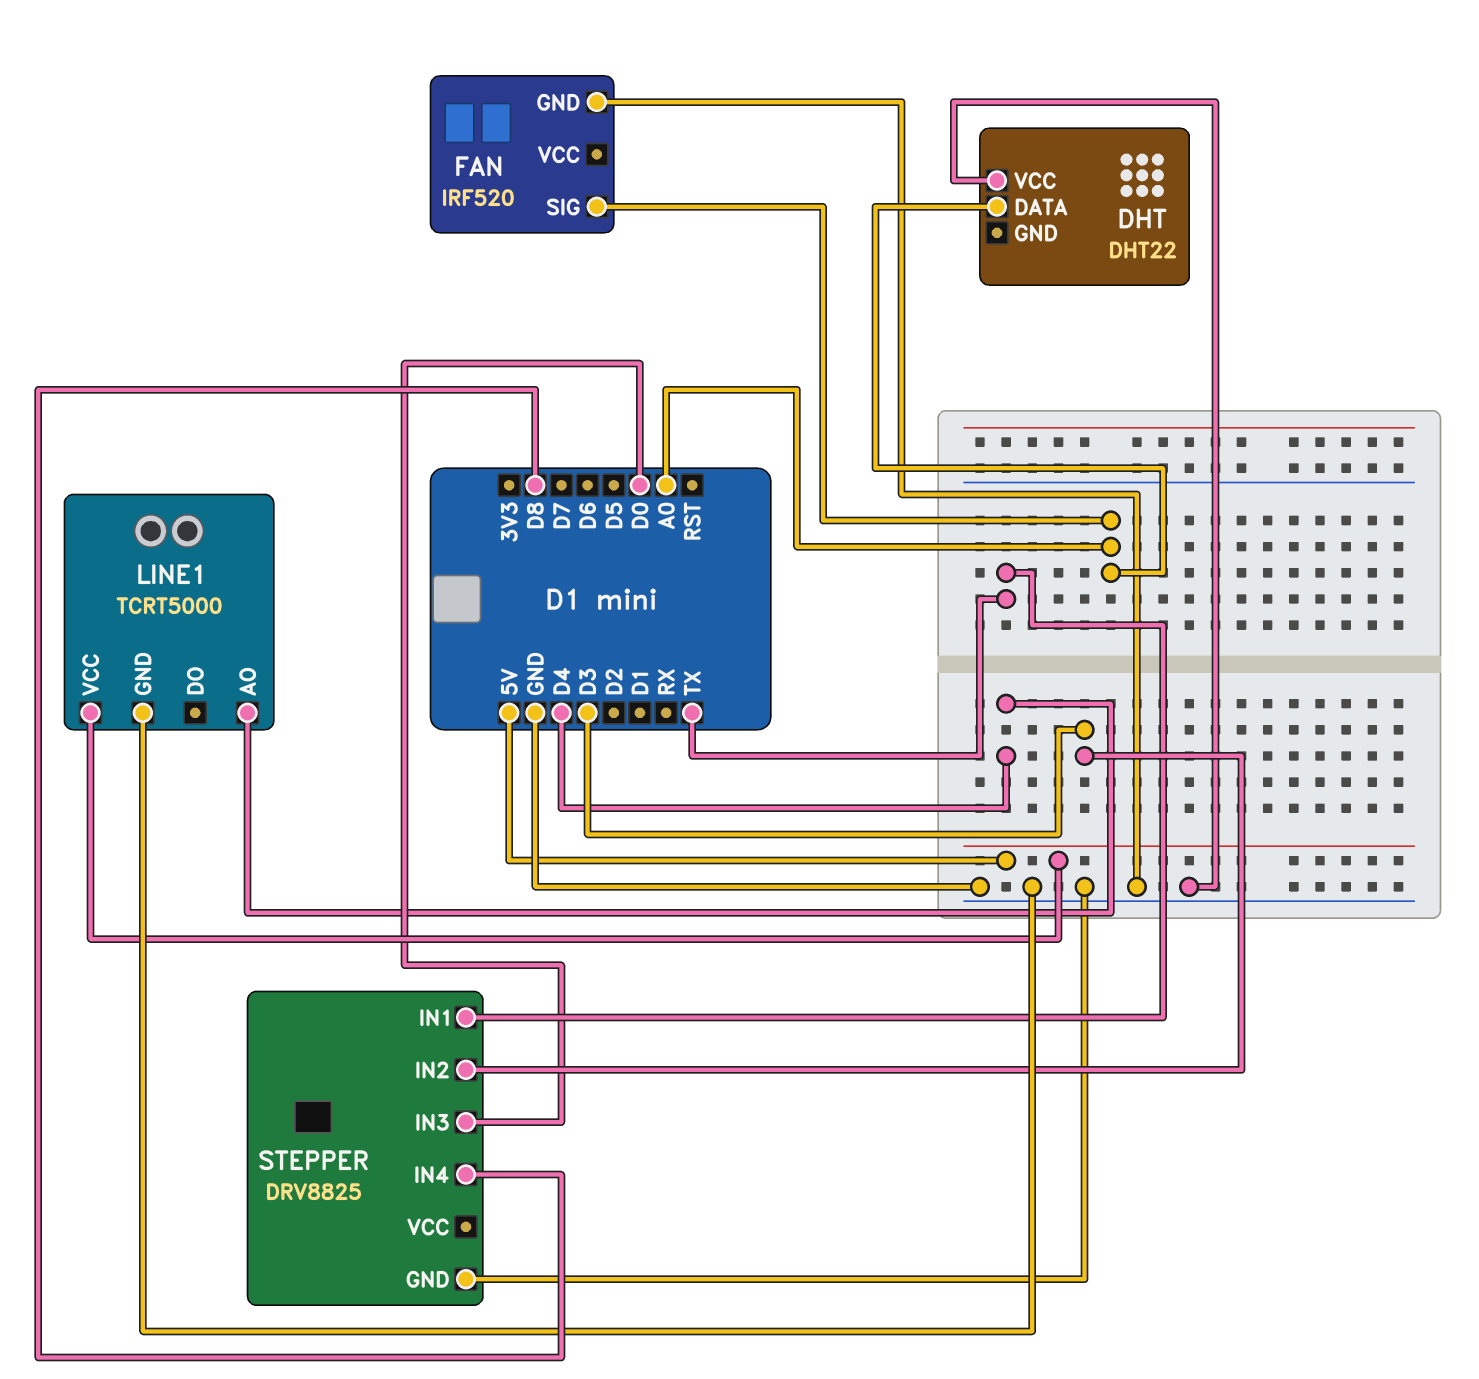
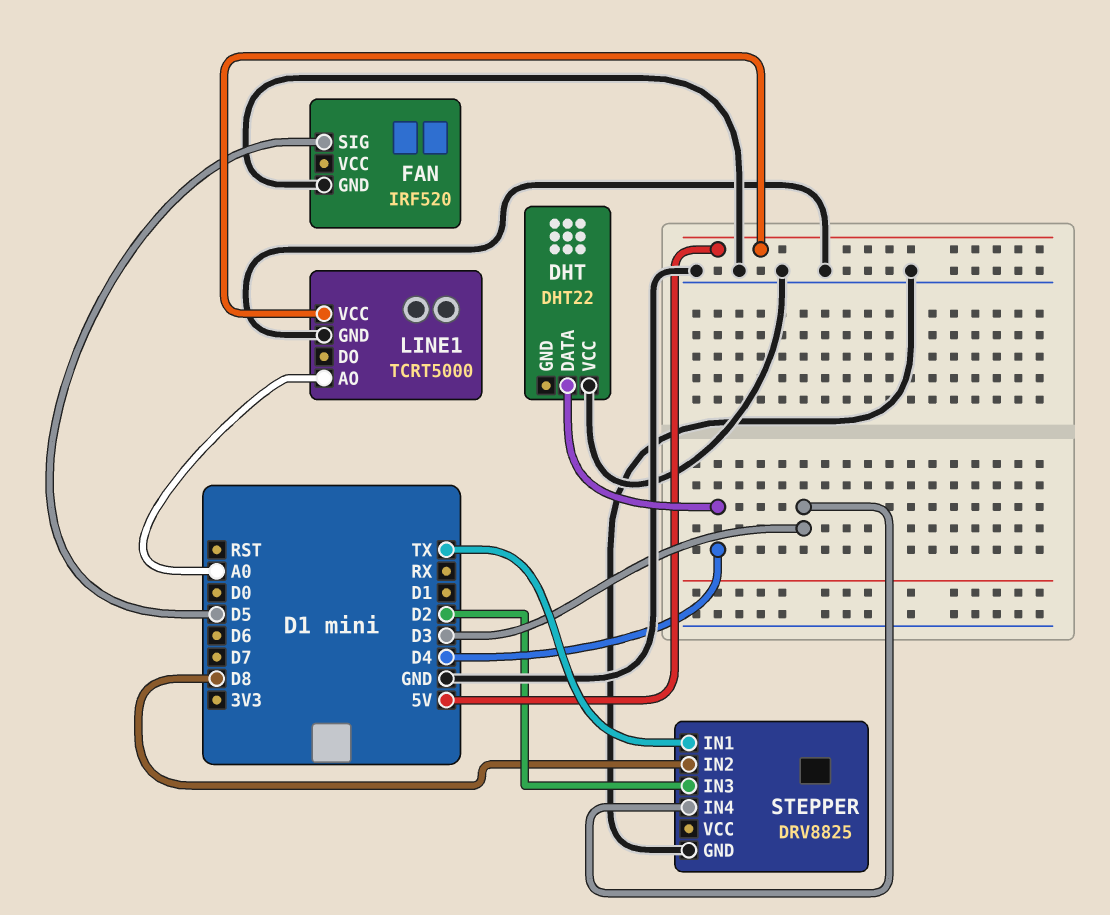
DHT pin DATA: A0 -> D4
FAN pin SIG: A0 -> D5
LINE1 pin AO: D4 -> A0
STEPPER pin IN2: D3 -> D8
STEPPER pin IN3: D0 -> D2
STEPPER pin IN4: D8 -> D3

